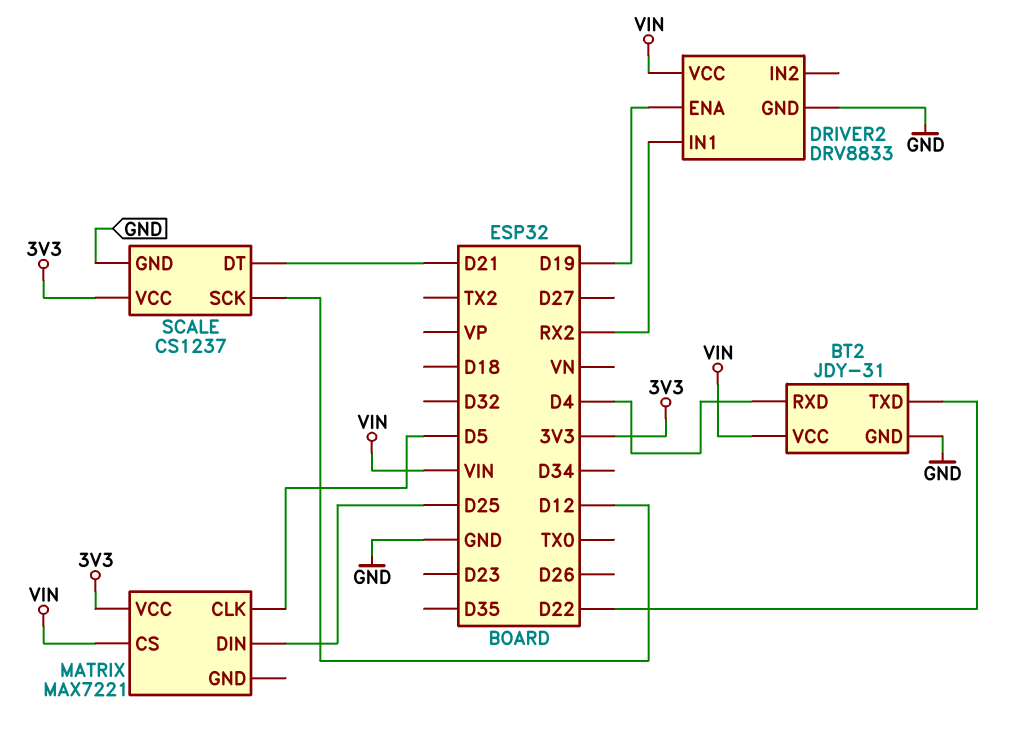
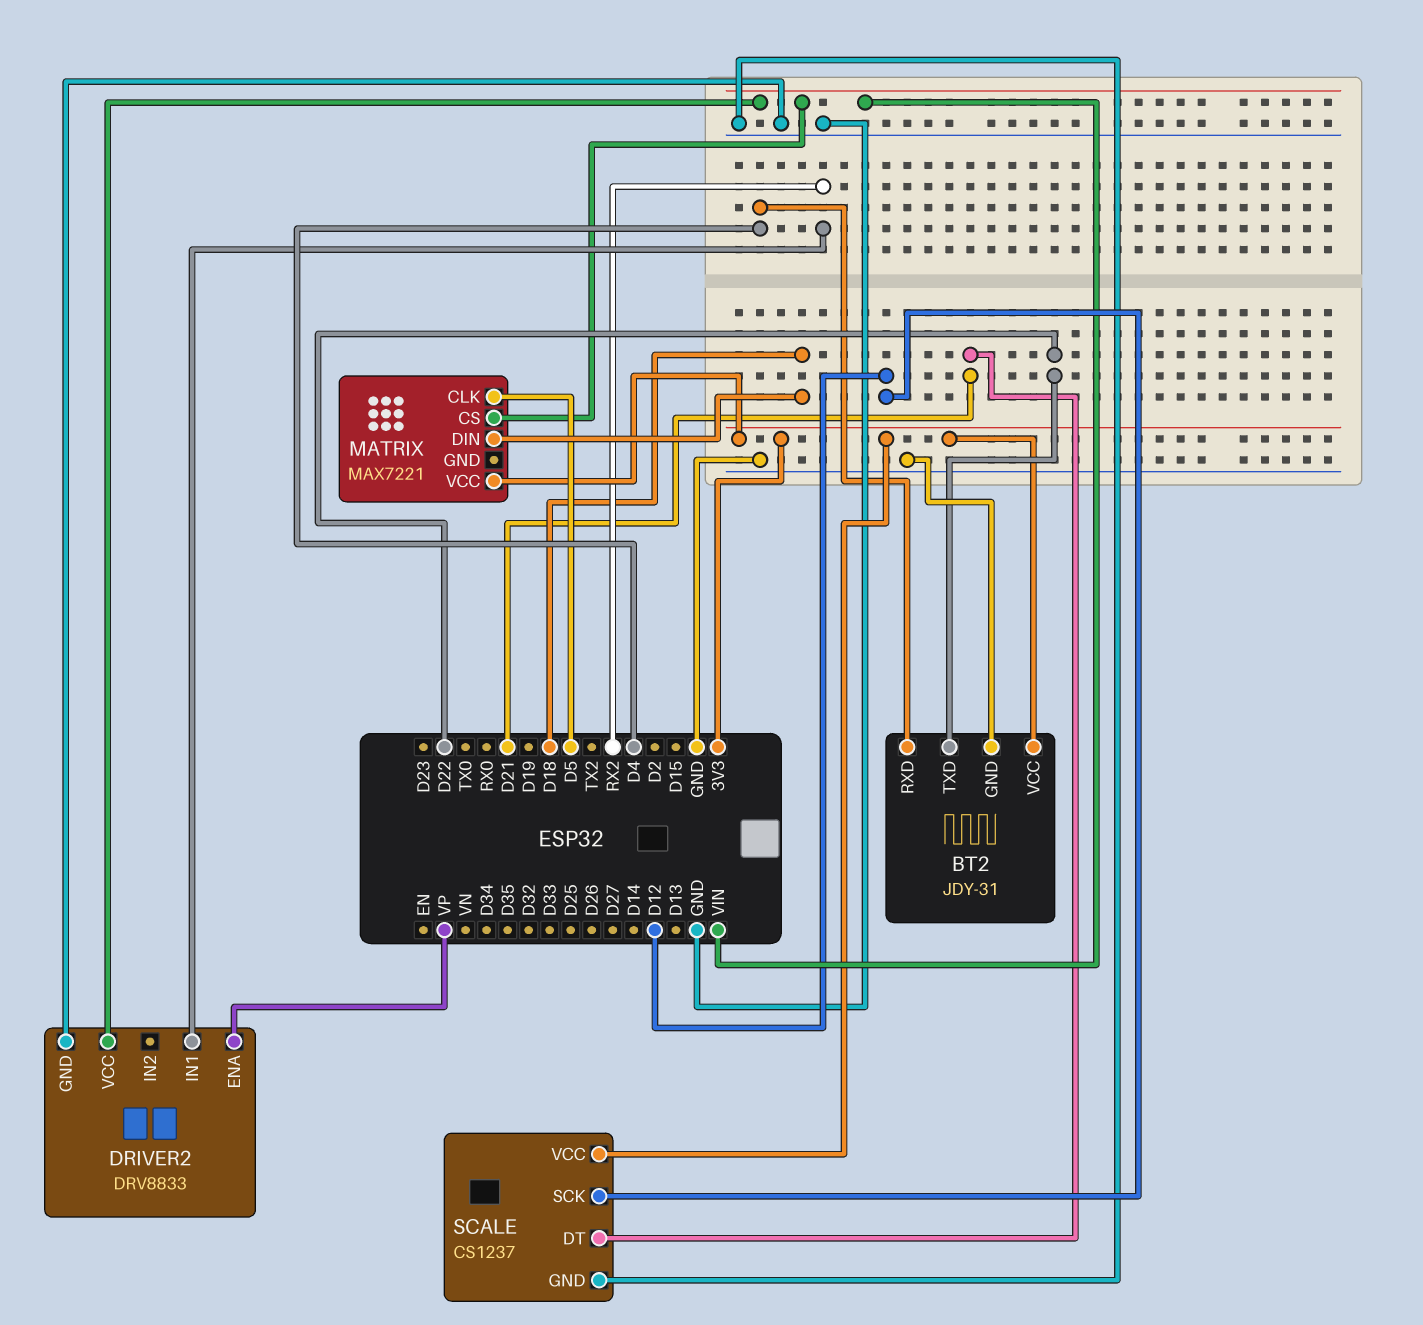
BT2 pin VCC: VIN -> 3V3
DRIVER2 pin ENA: D19 -> VP
MATRIX pin DIN: D25 -> D18

